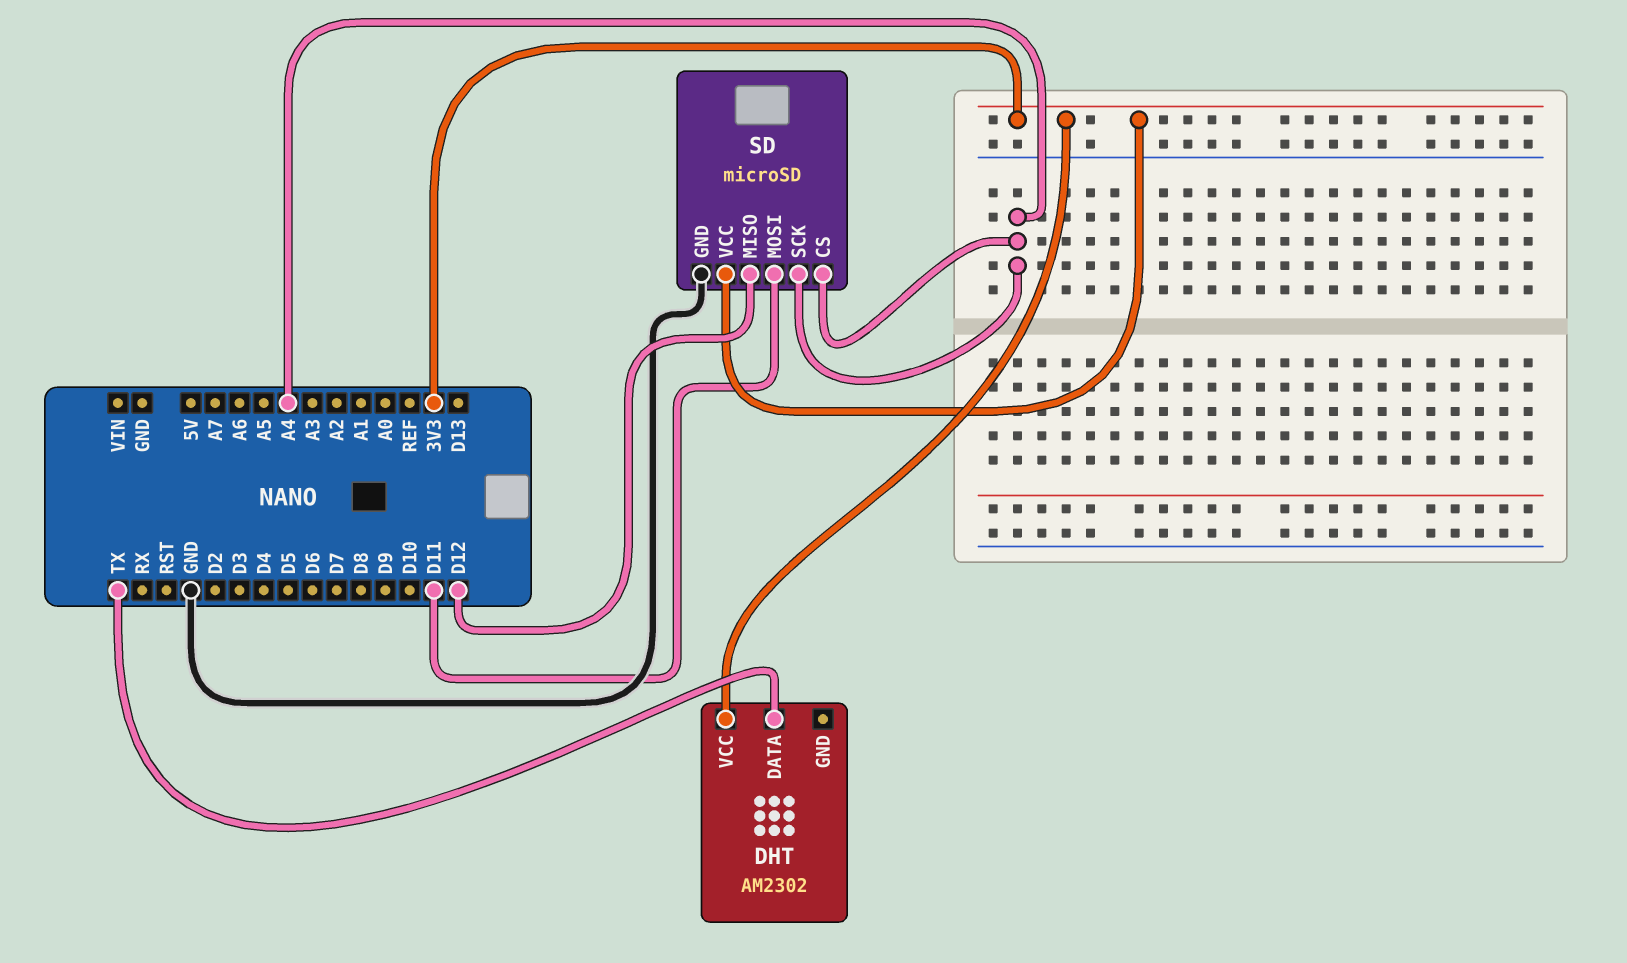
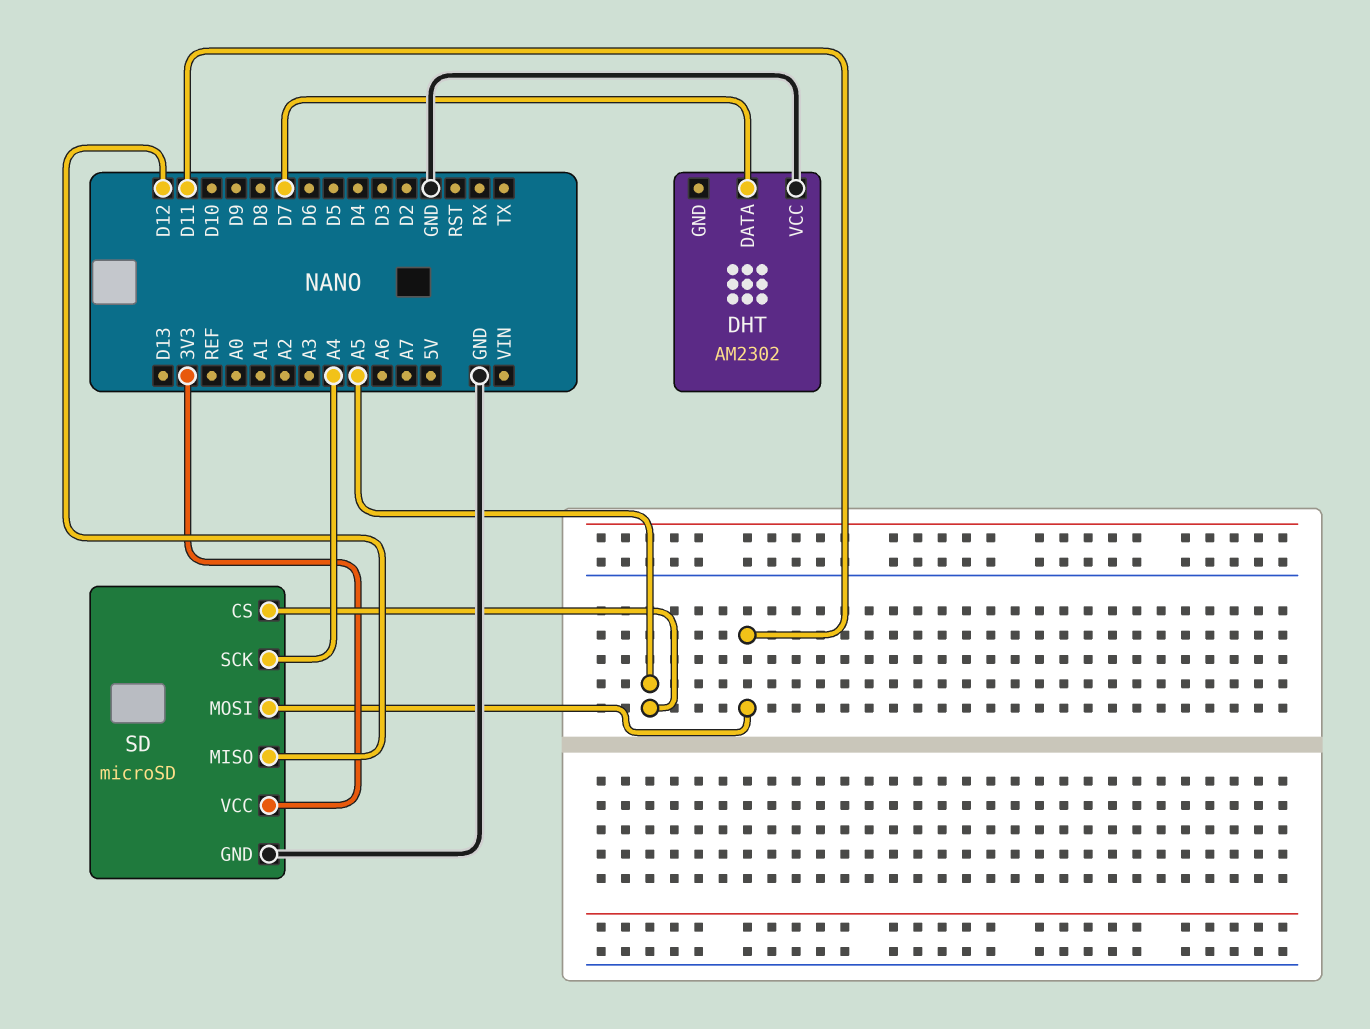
DHT pin DATA: TX -> D7
DHT pin VCC: 3V3 -> GND
SD pin CS: A4 -> A5

